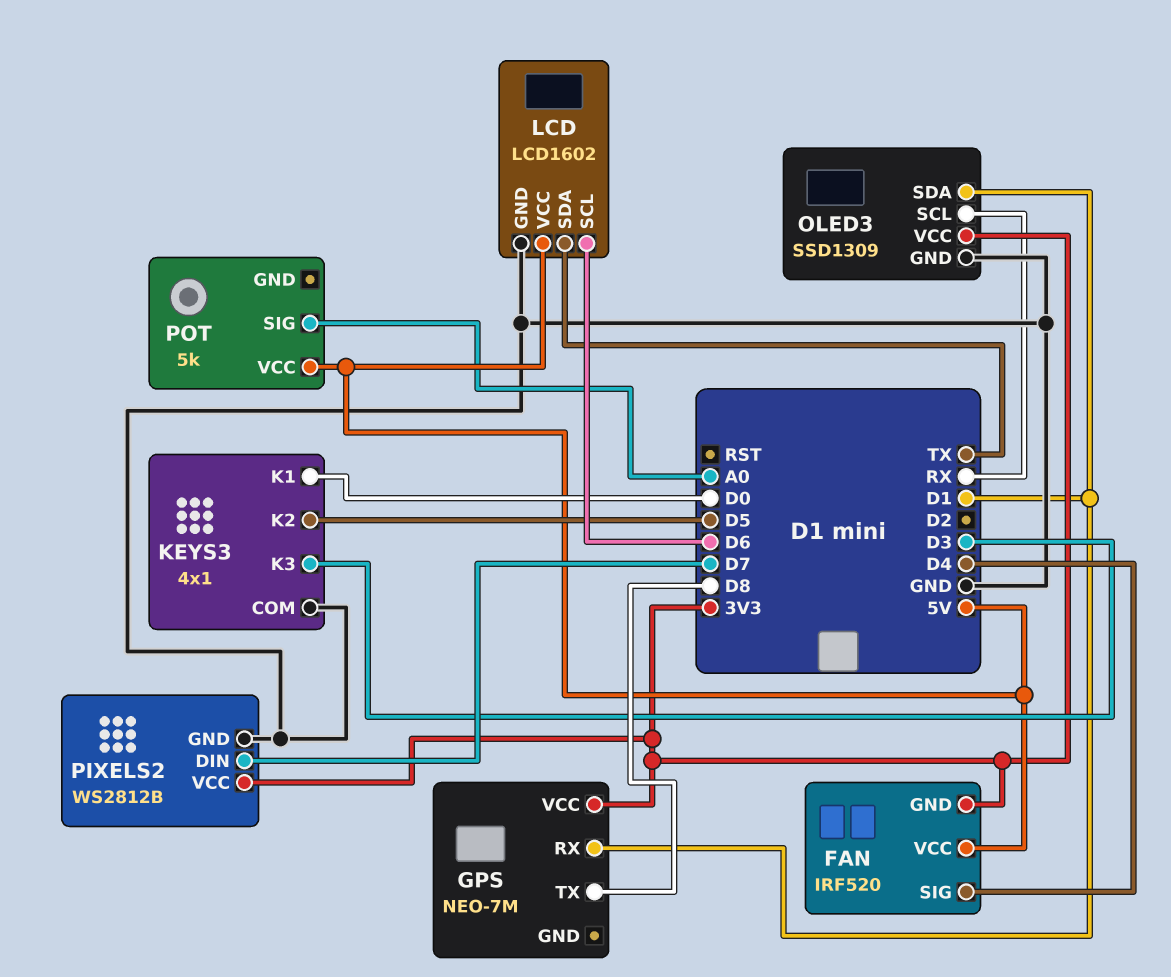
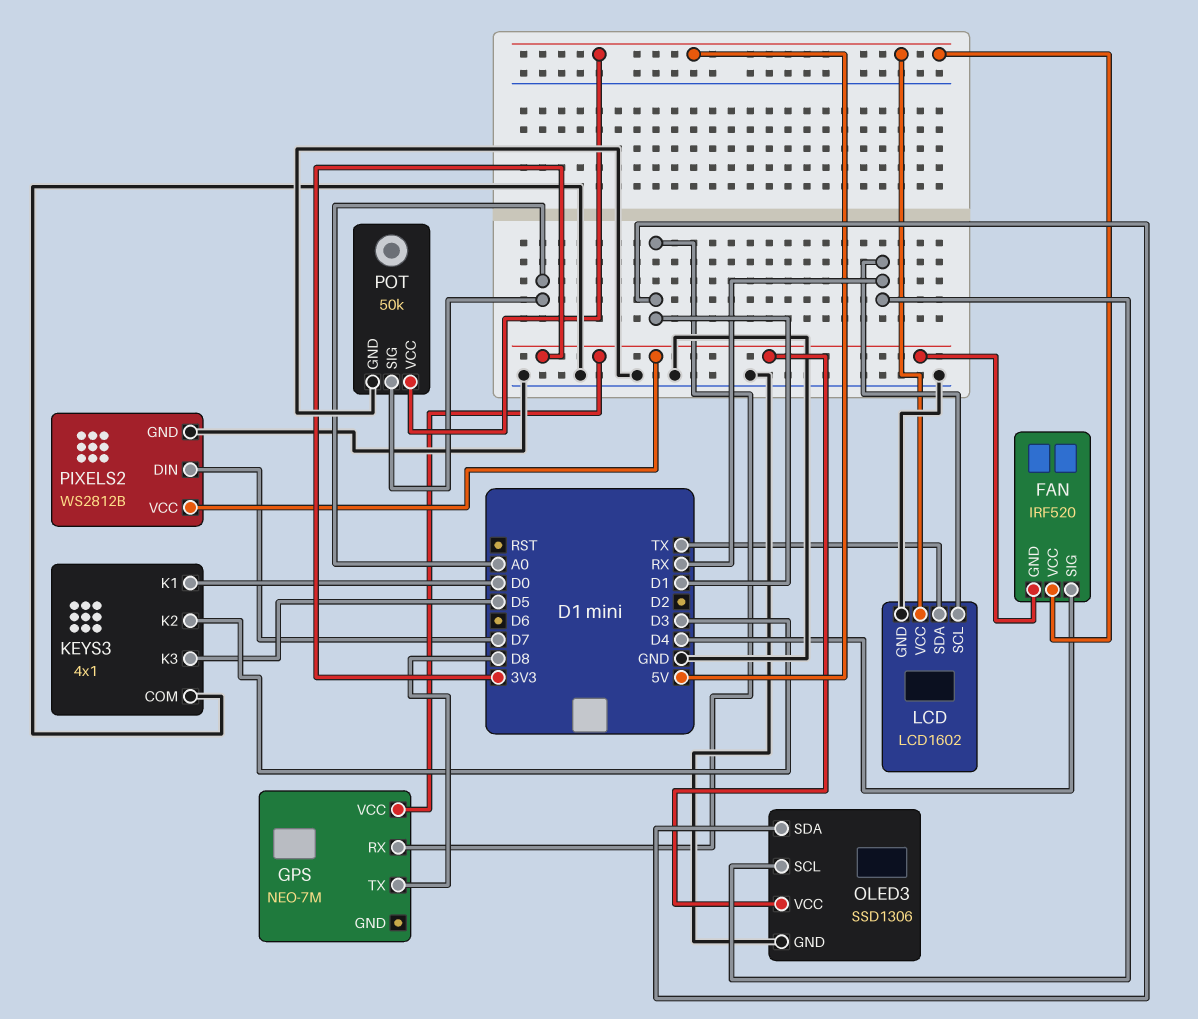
KEYS3 pin K2: D5 -> D3
KEYS3 pin K3: D3 -> D5
LCD pin SCL: D6 -> RX
OLED3: SSD1309 -> SSD1306
POT: 5k -> 50k
POT pin GND: none -> GND

